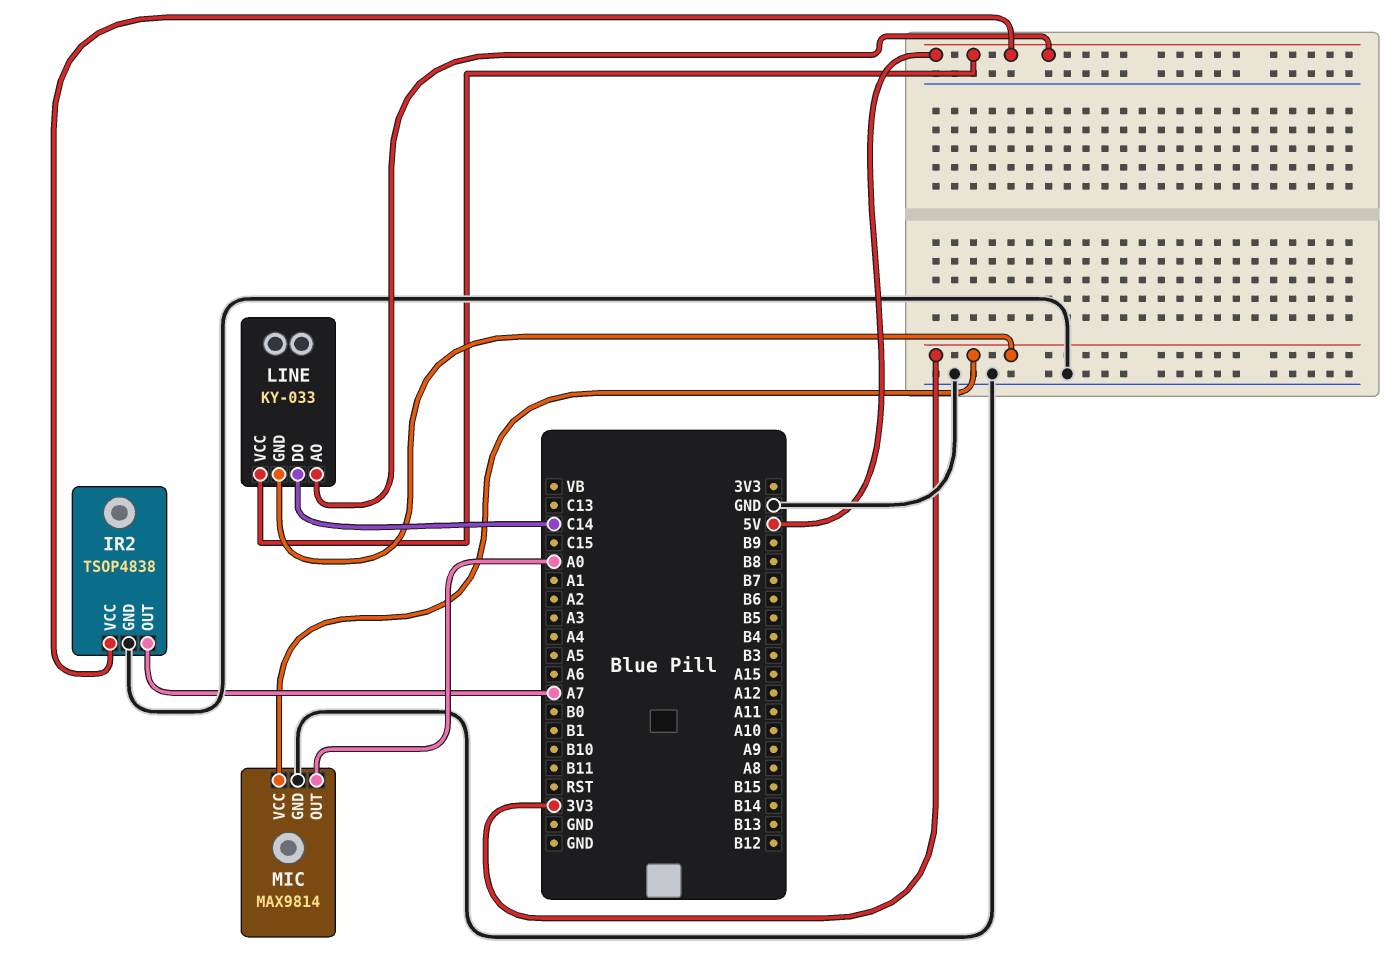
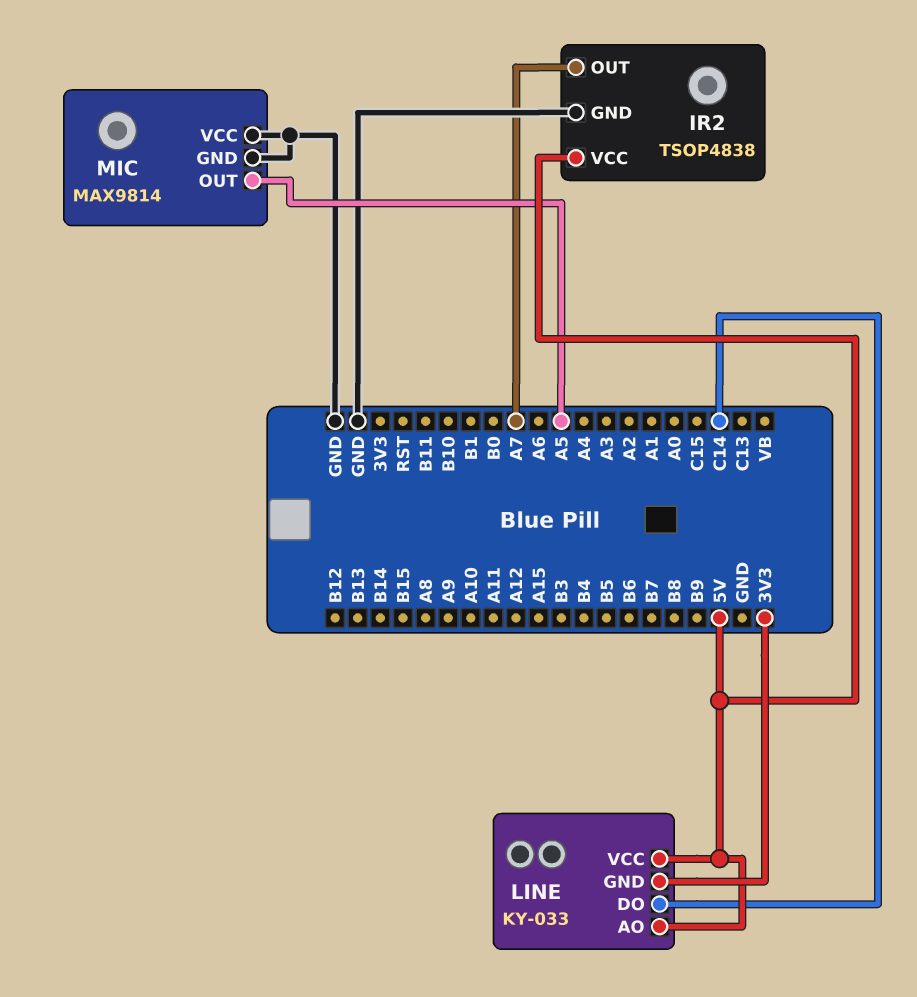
MIC pin OUT: A0 -> A5
MIC pin VCC: 3V3 -> GND

